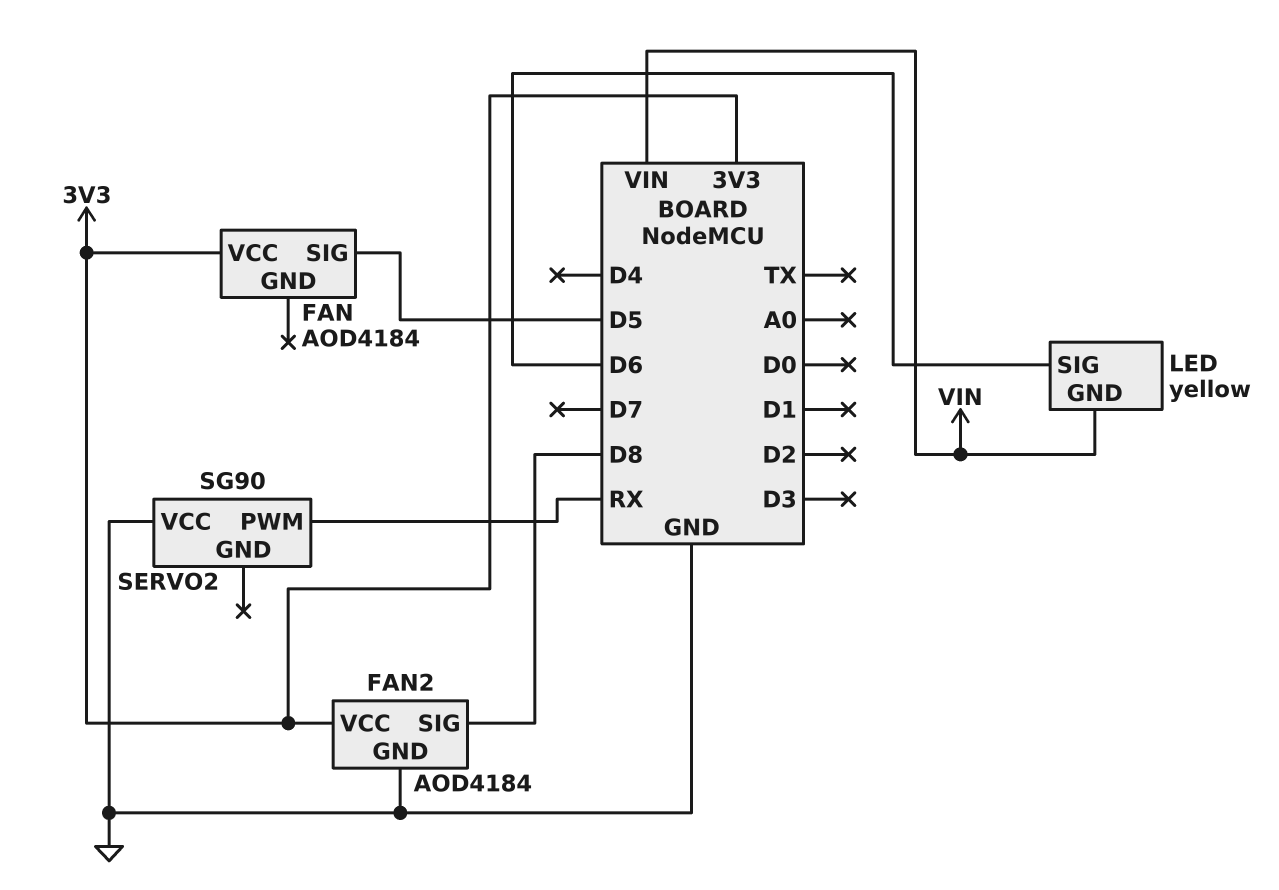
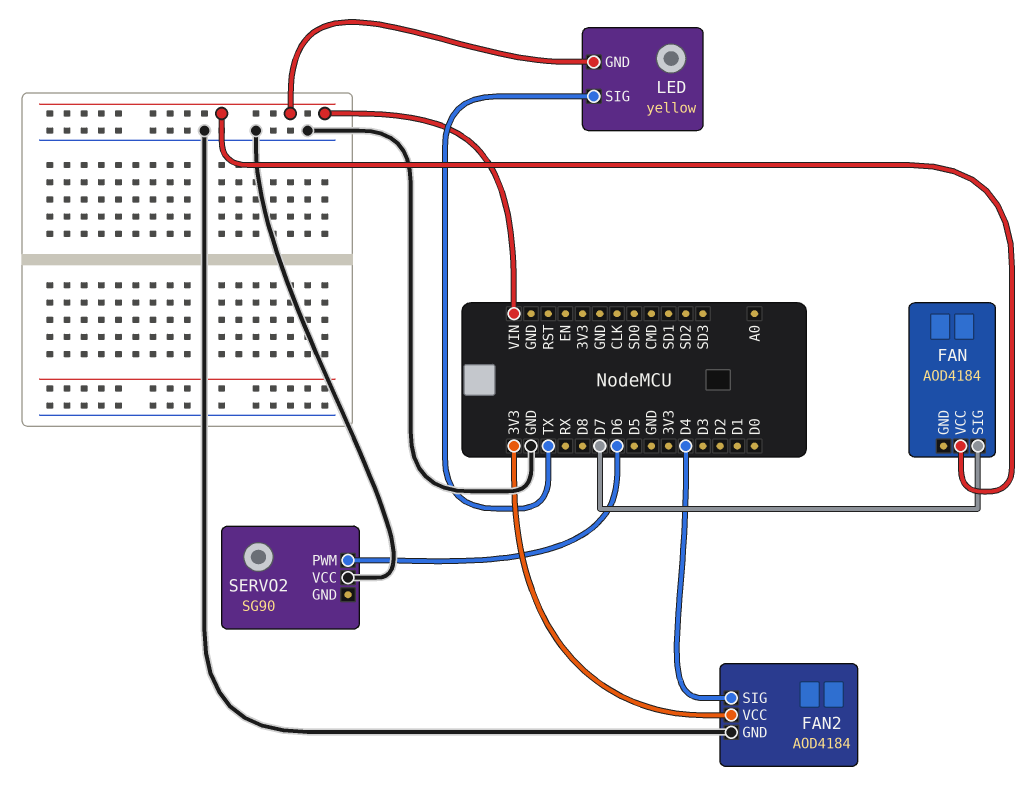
FAN pin SIG: D5 -> D7
FAN pin VCC: 3V3 -> VIN
FAN2 pin SIG: D8 -> D4
LED pin SIG: D6 -> TX
SERVO2 pin PWM: RX -> D6

